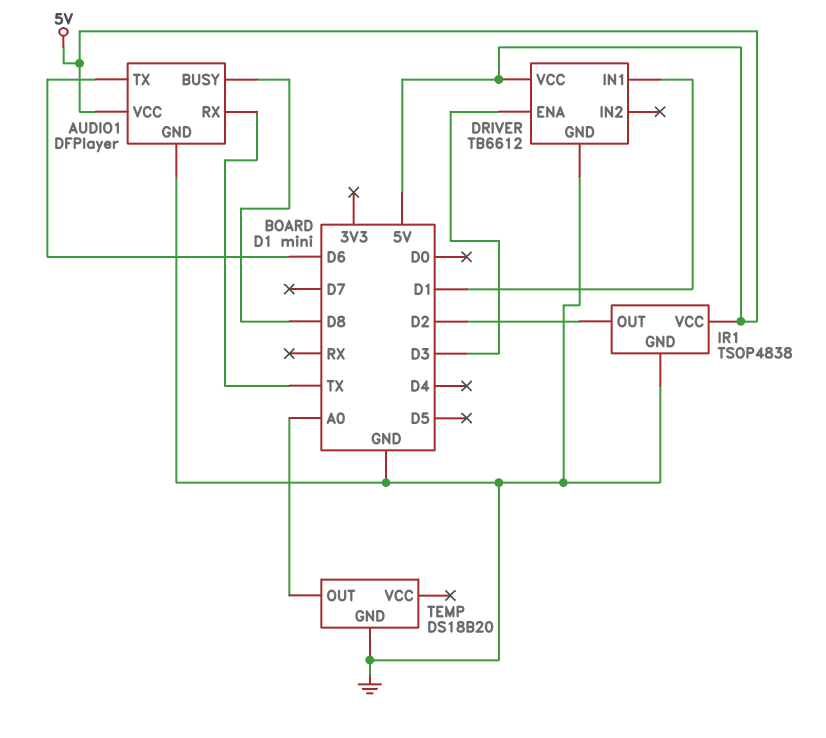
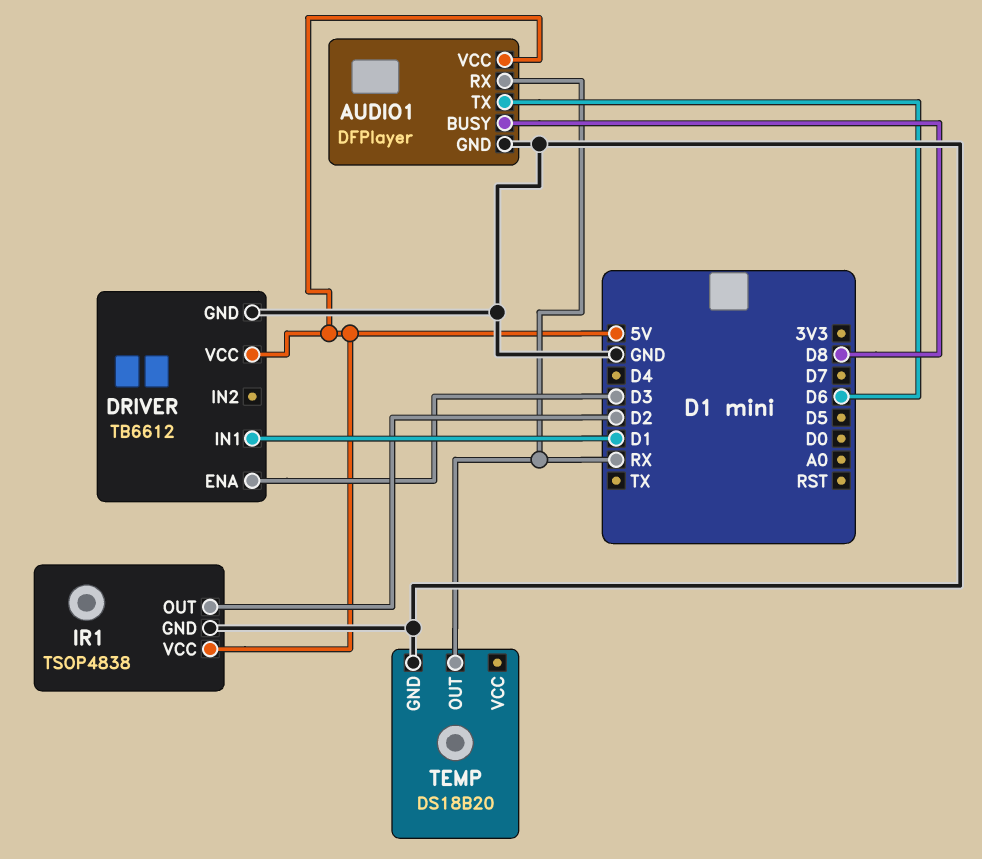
AUDIO1 pin RX: TX -> RX
TEMP pin OUT: A0 -> RX

